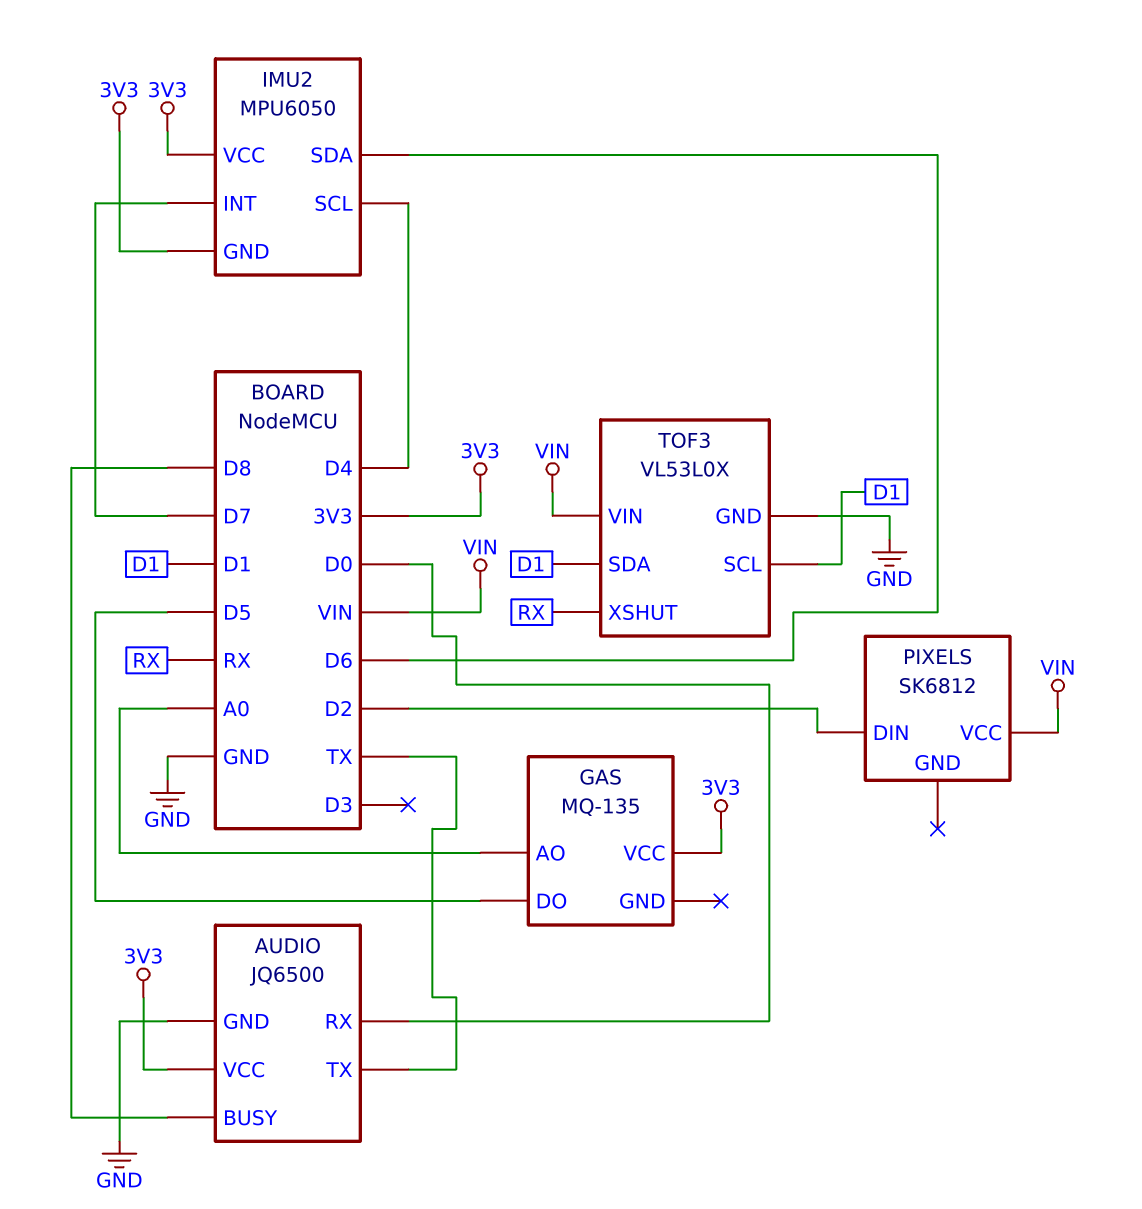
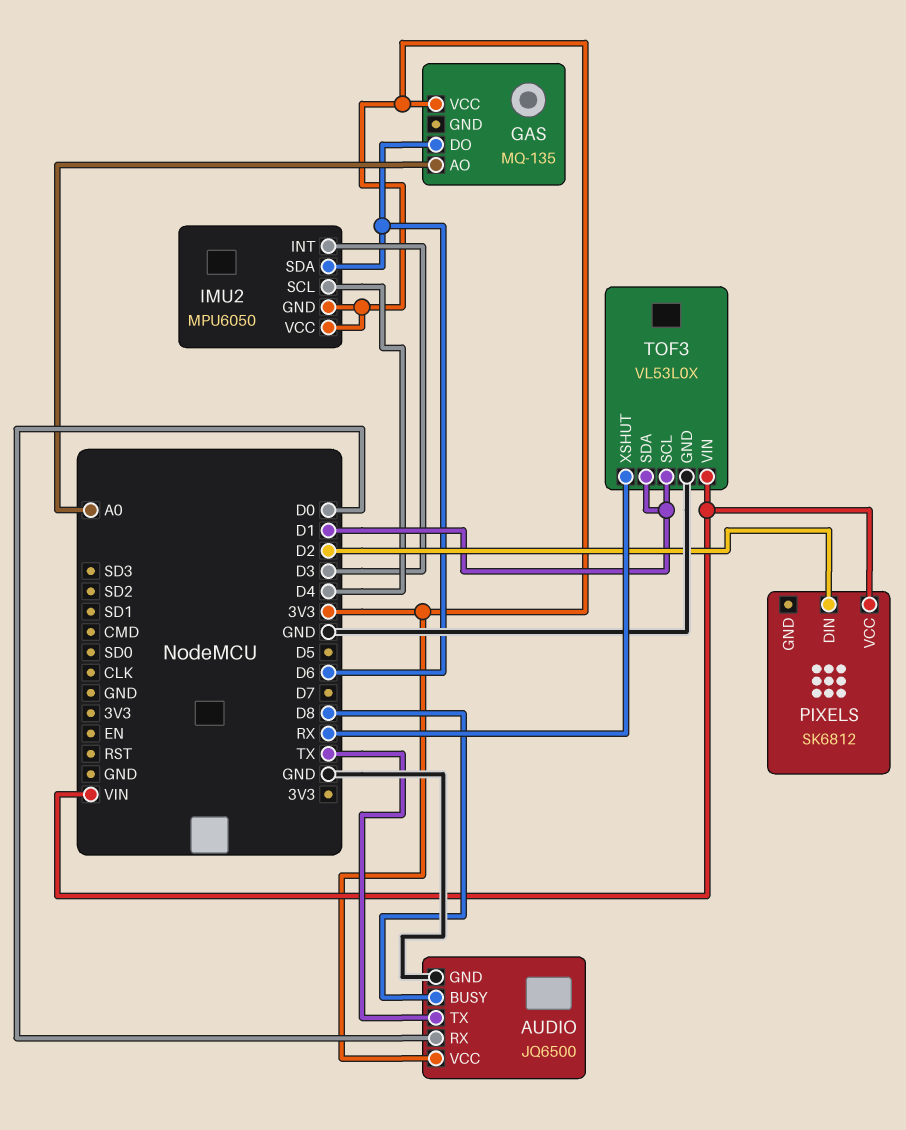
GAS pin DO: D5 -> D6
IMU2 pin INT: D7 -> D3

